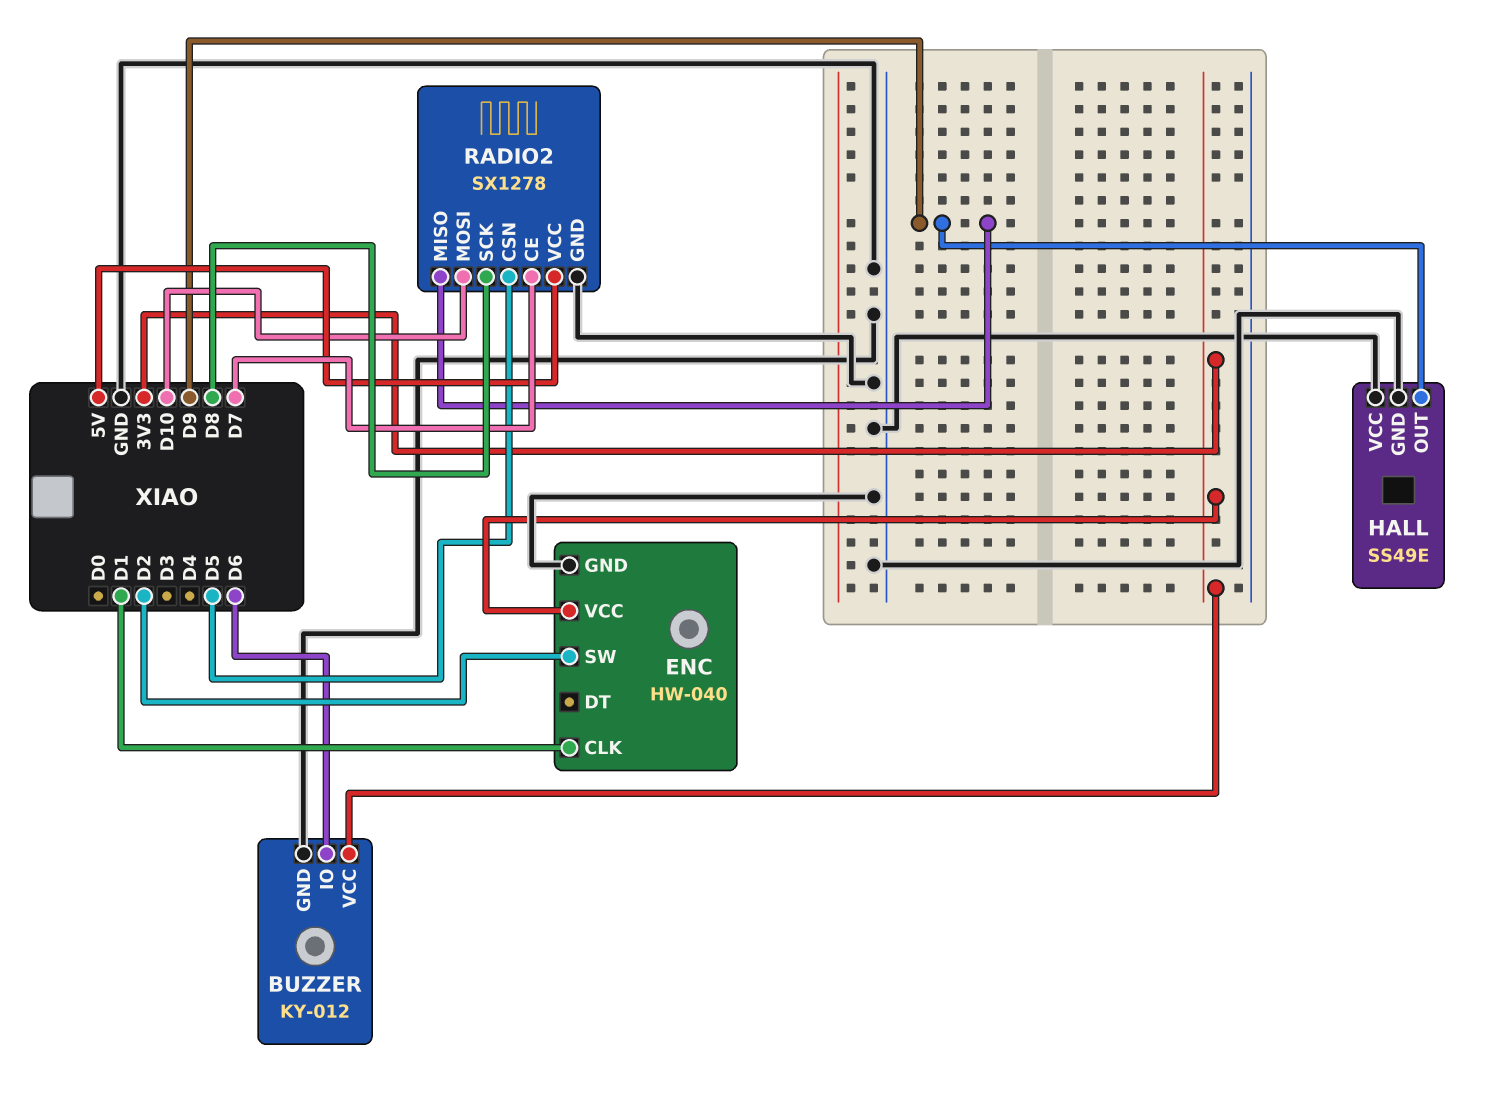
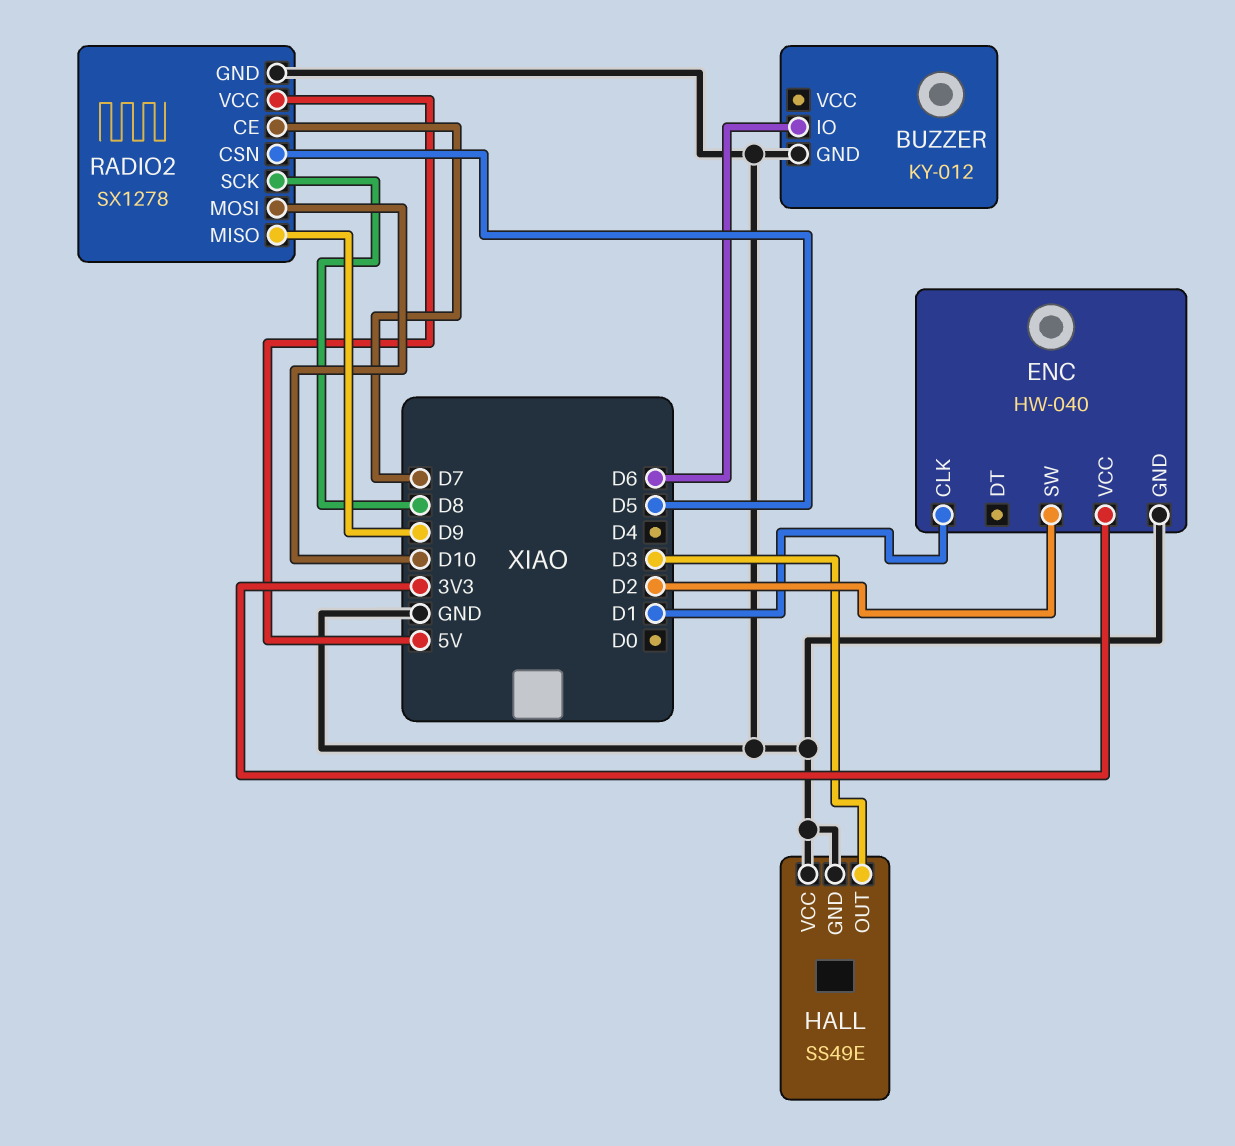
BUZZER pin VCC: 3V3 -> none
HALL pin OUT: D9 -> D3

